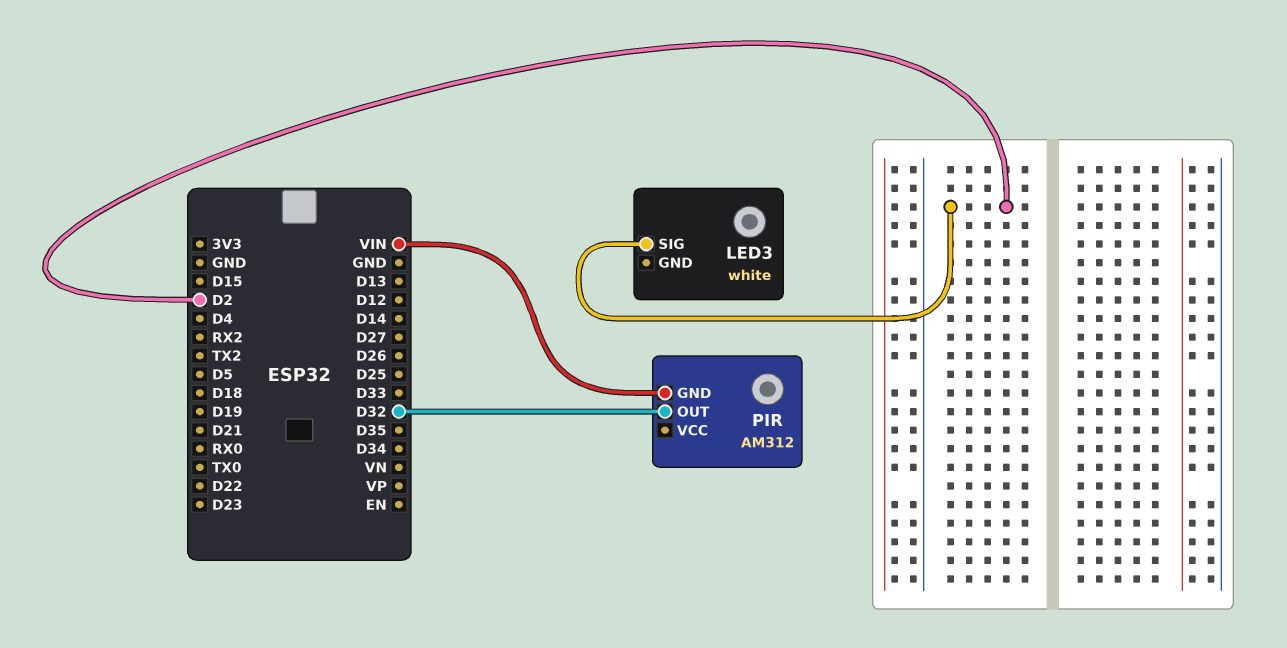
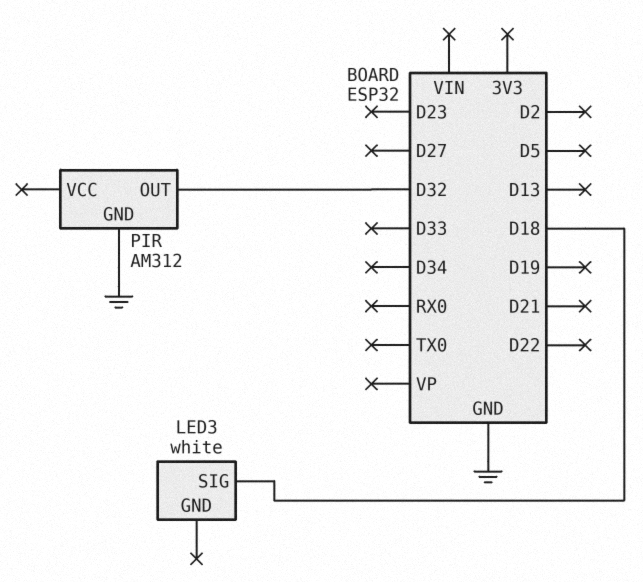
LED3 pin SIG: D2 -> D18
PIR pin GND: VIN -> GND

